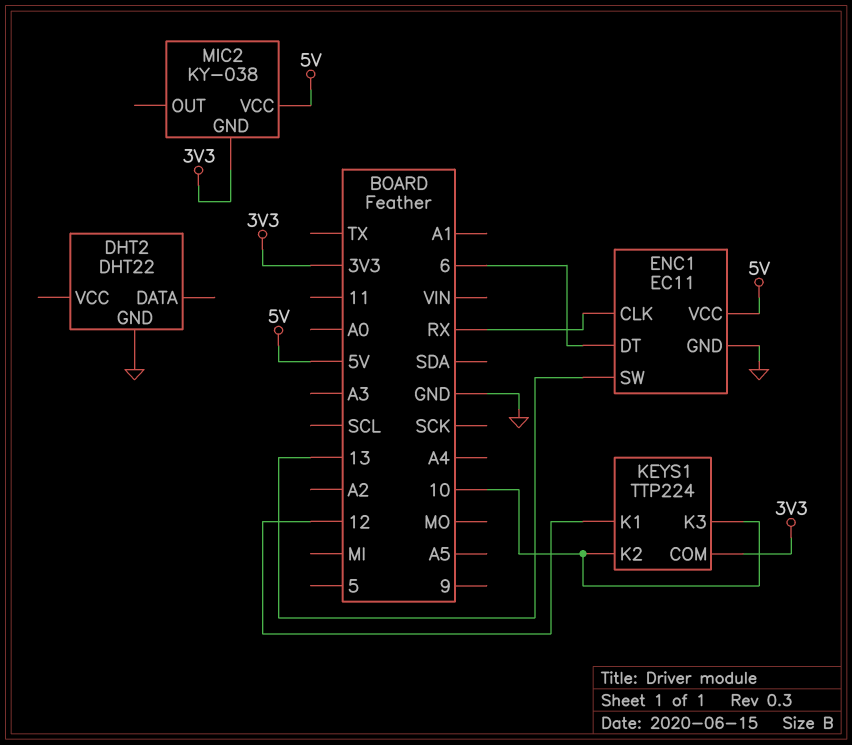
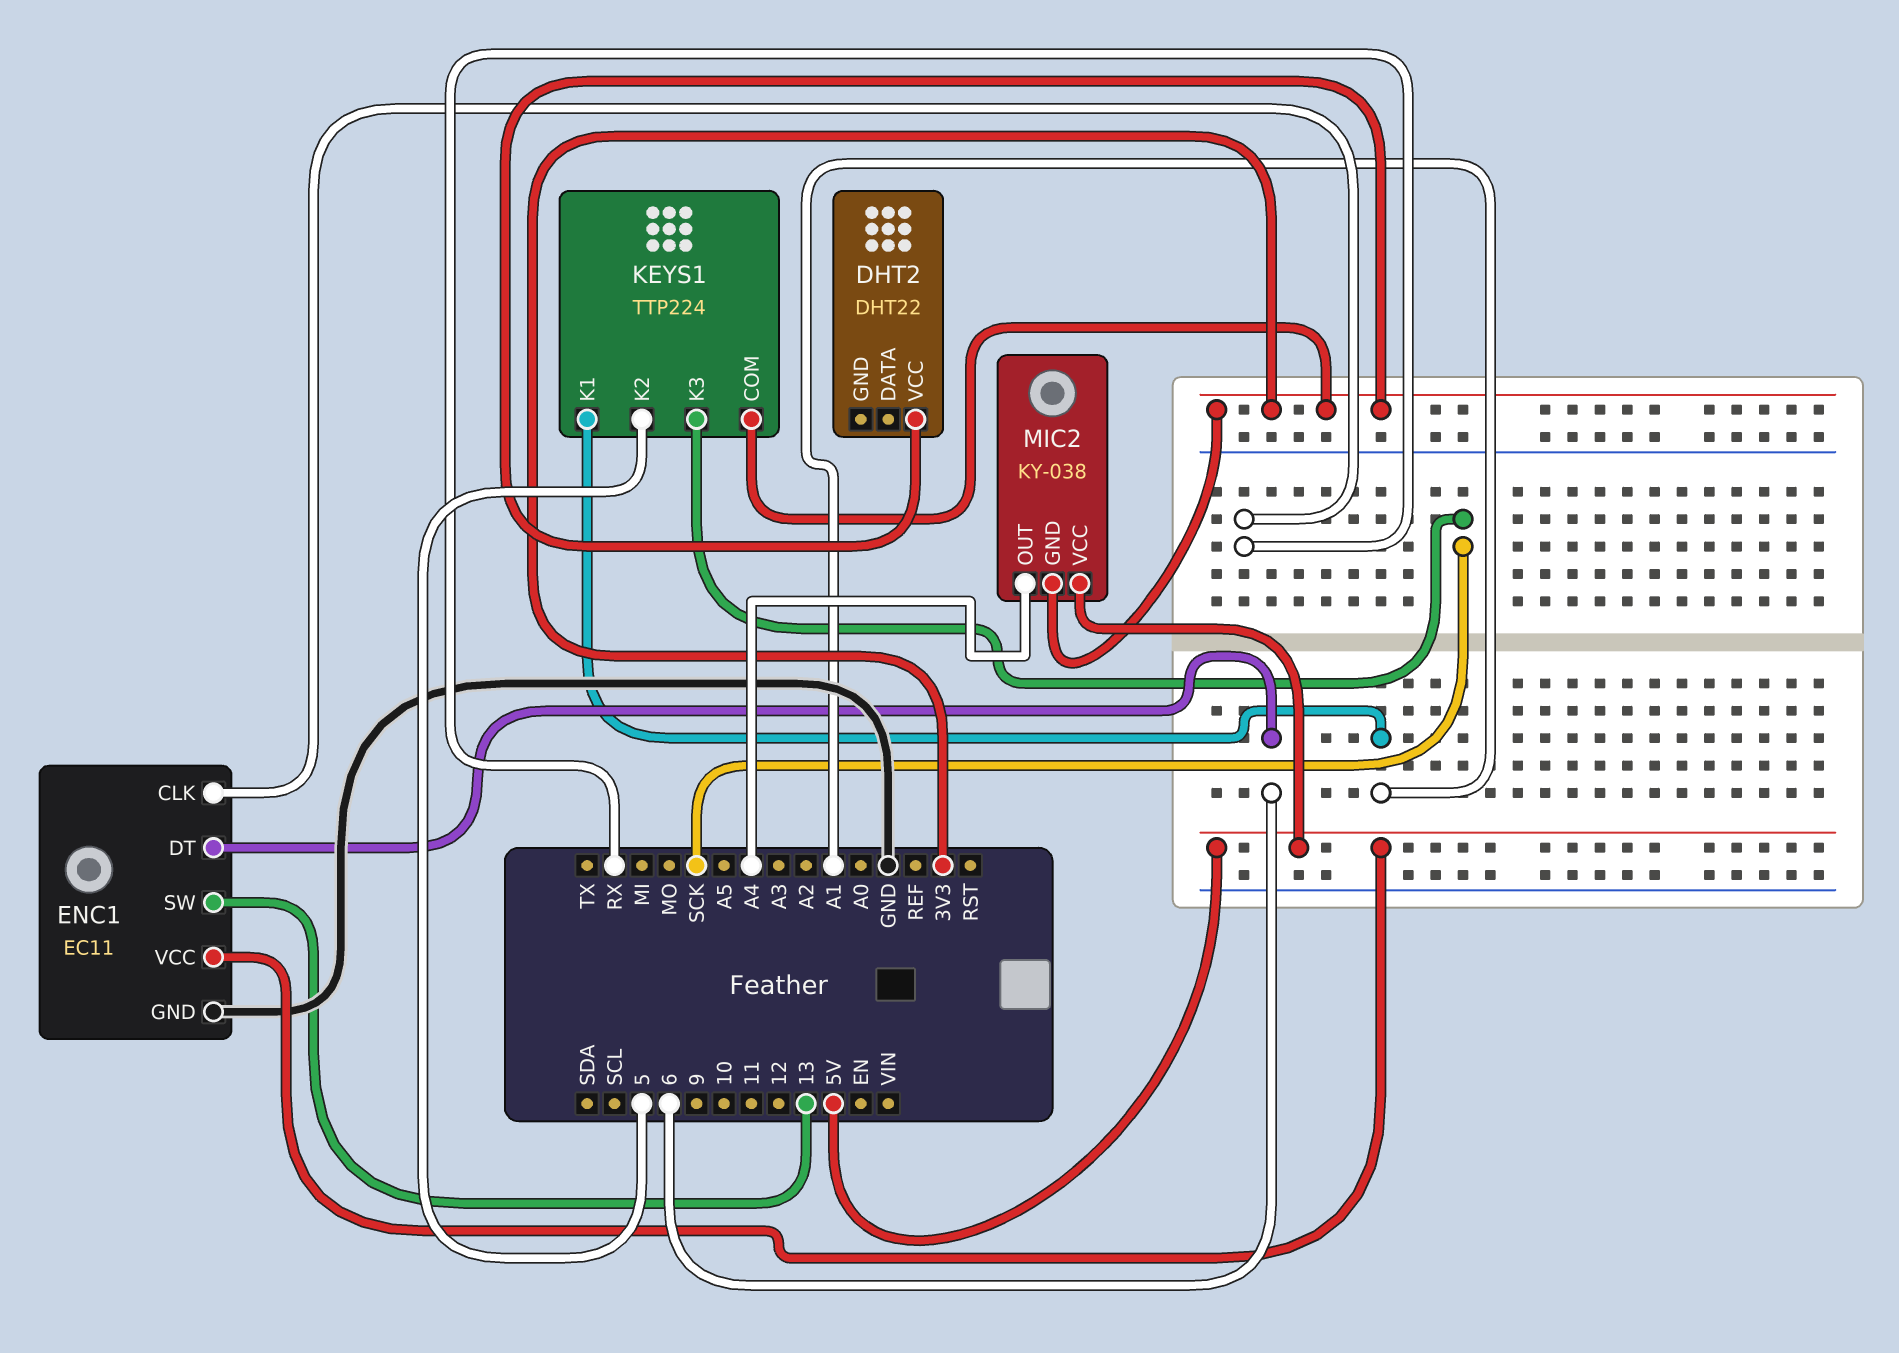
DHT2 pin GND: GND -> none
DHT2 pin VCC: none -> 3V3
KEYS1 pin K1: 12 -> A1
KEYS1 pin K2: 10 -> 5
KEYS1 pin K3: 10 -> SCK
MIC2 pin OUT: none -> A4

